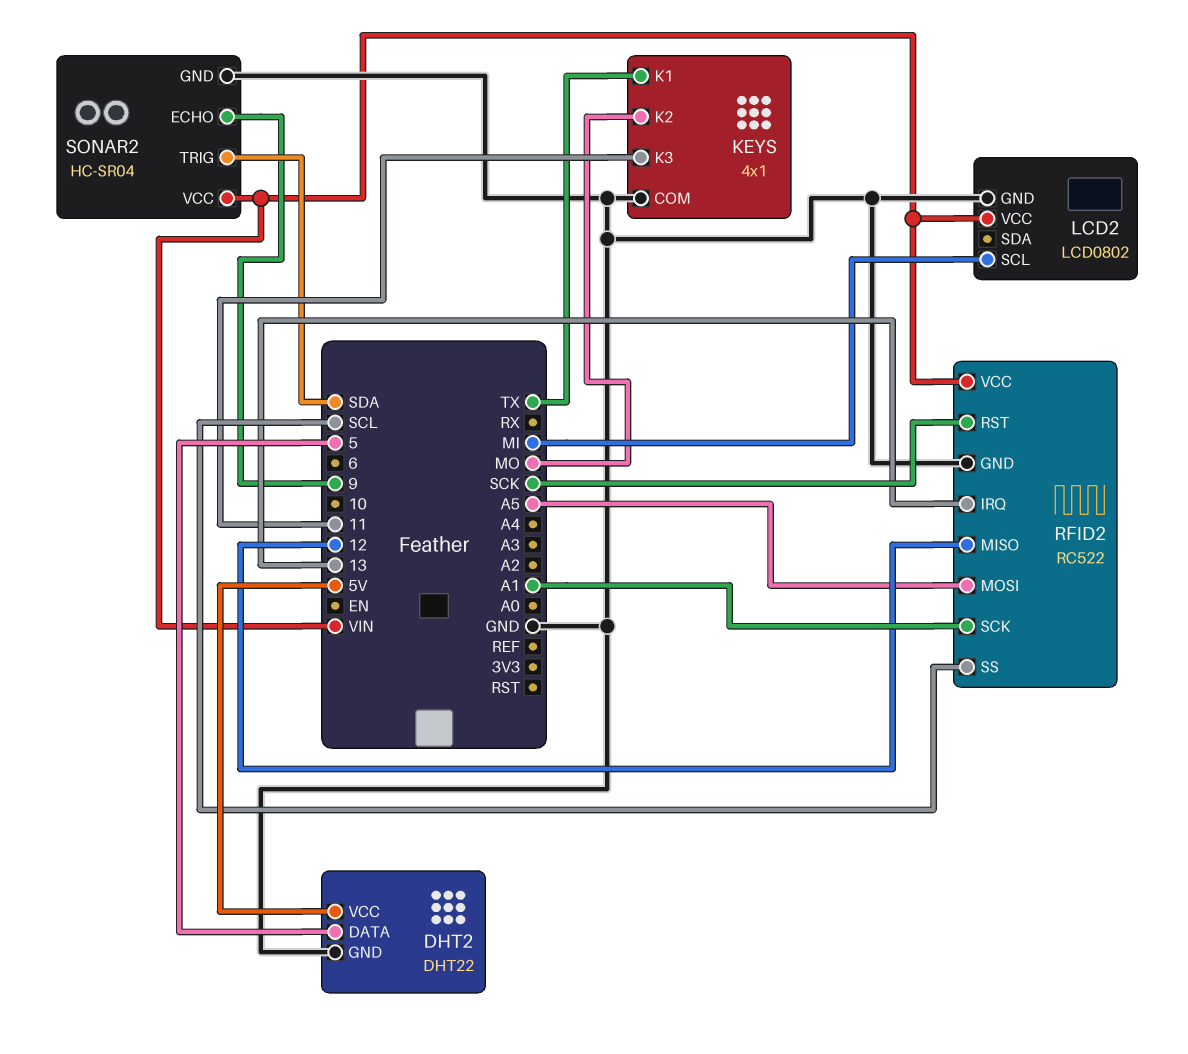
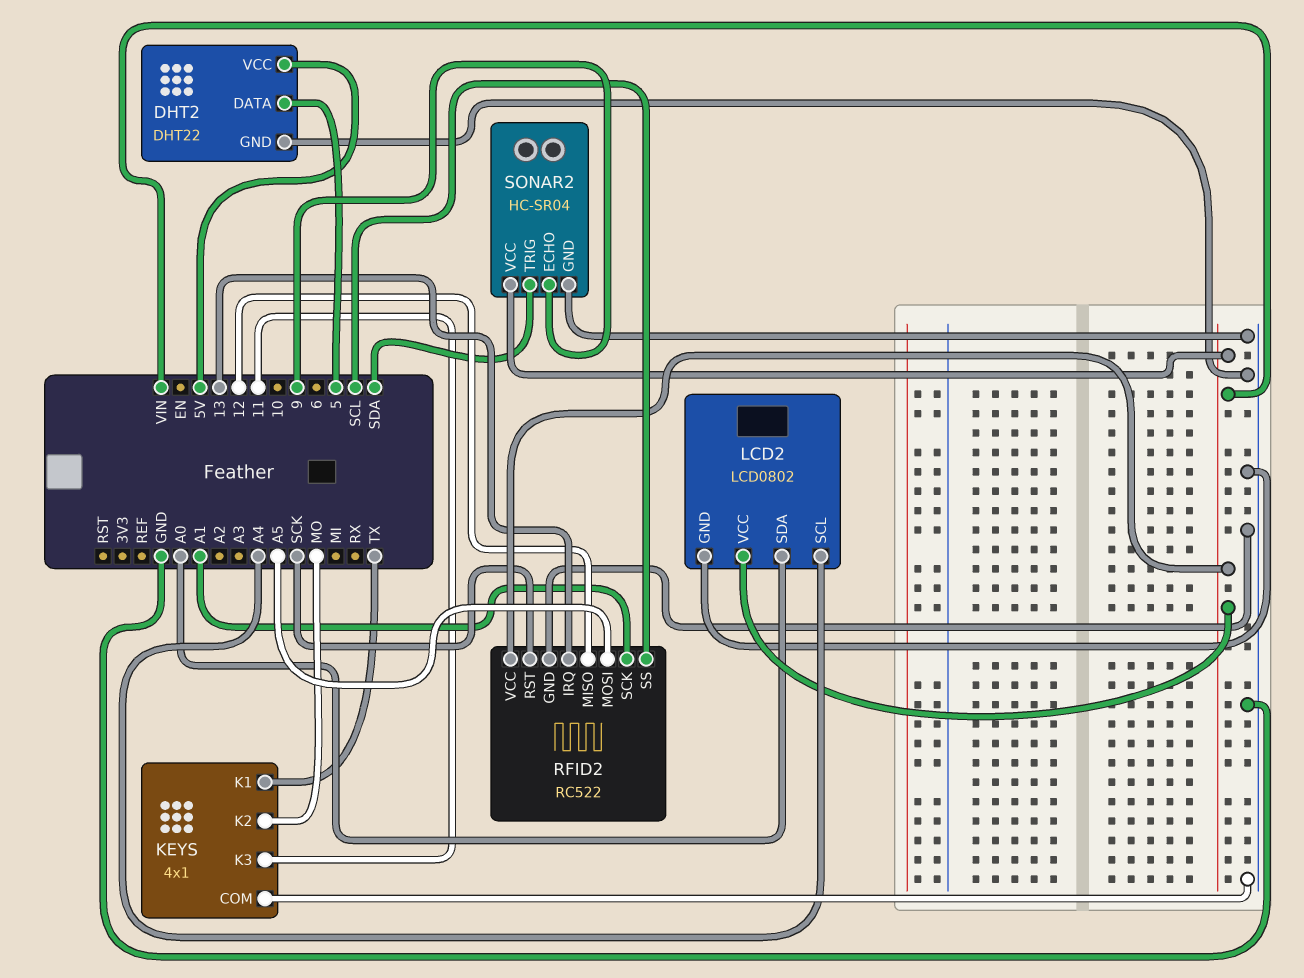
LCD2 pin SCL: MI -> A4
LCD2 pin SDA: none -> A0

